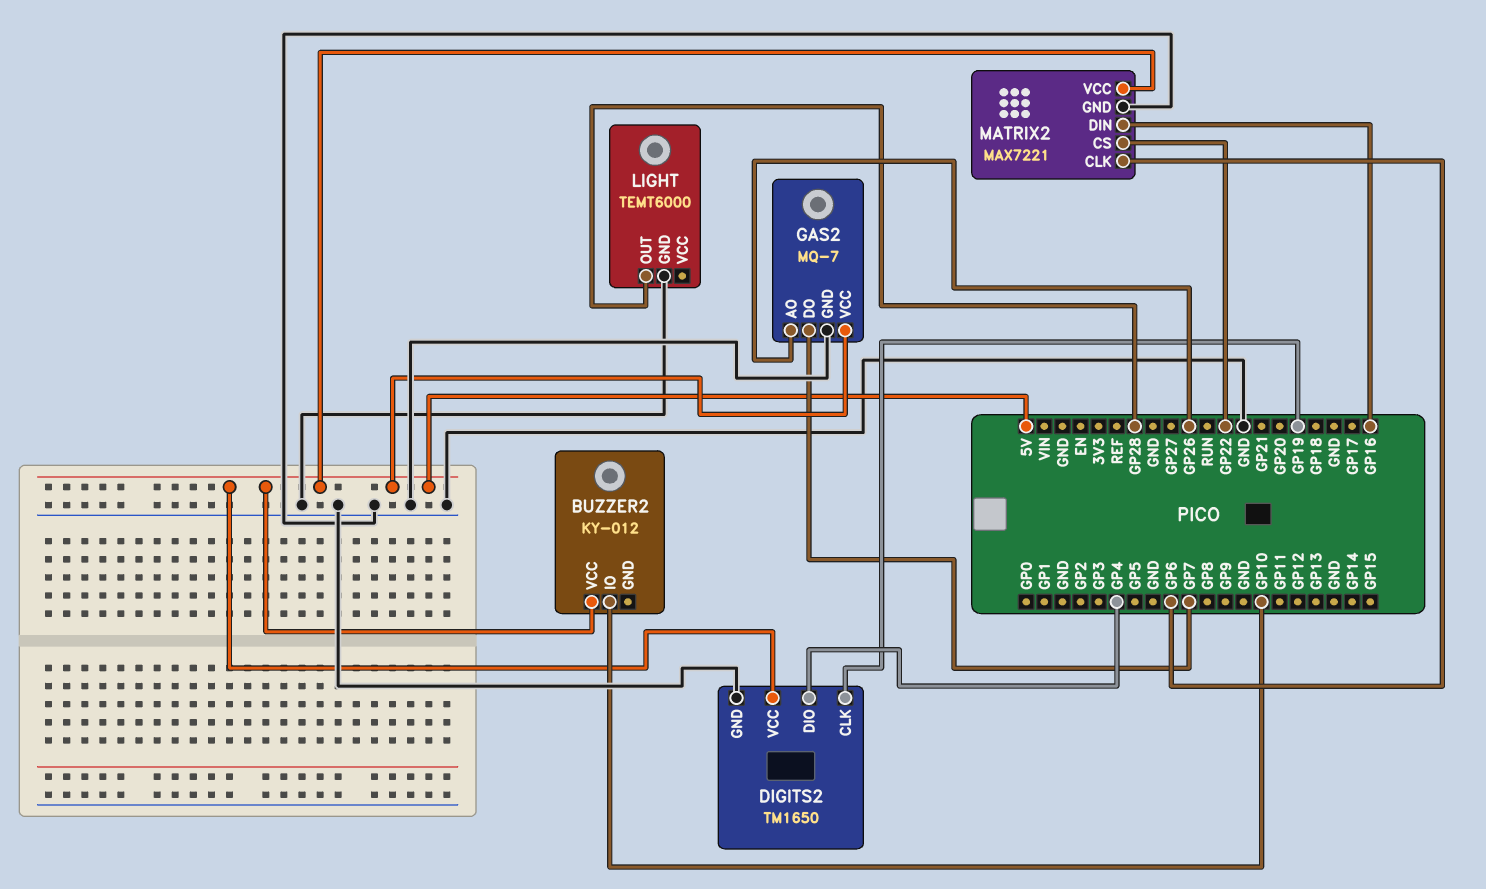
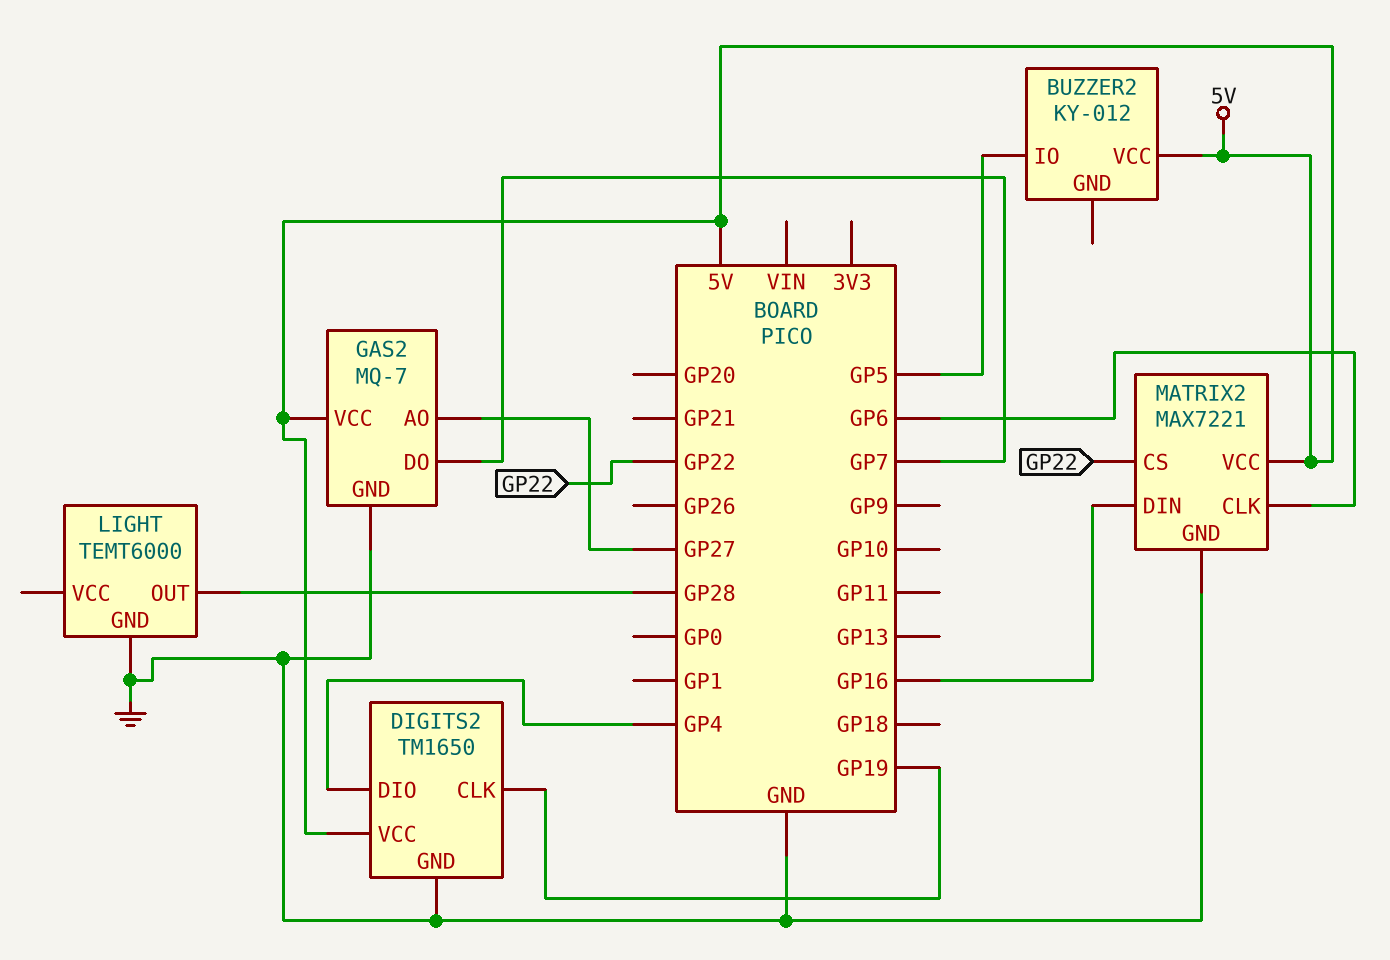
BUZZER2 pin IO: GP10 -> GP5
GAS2 pin AO: GP26 -> GP27

